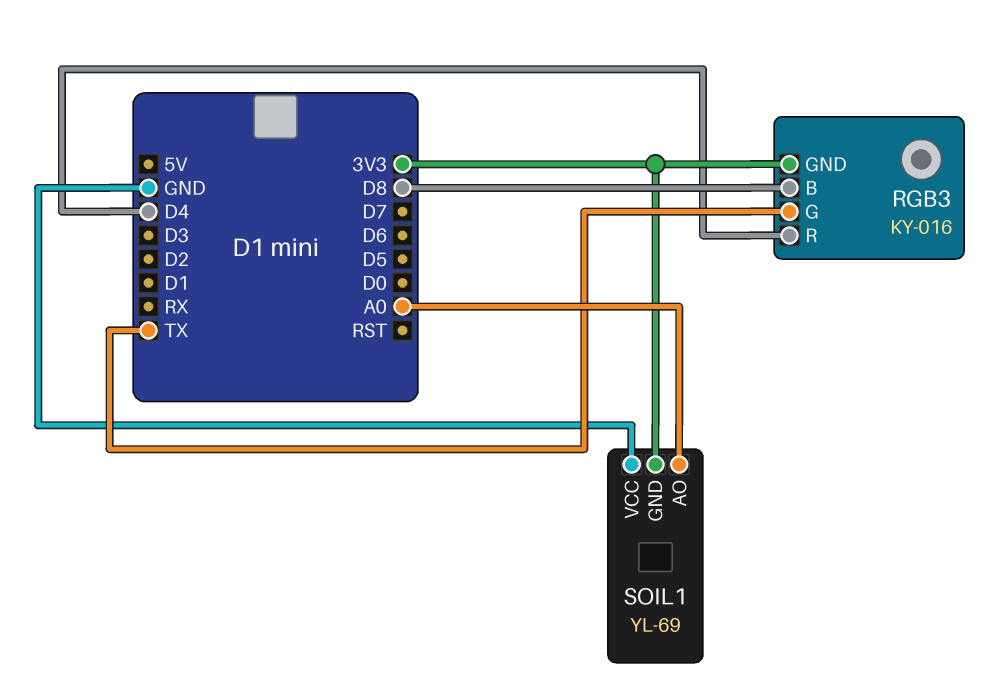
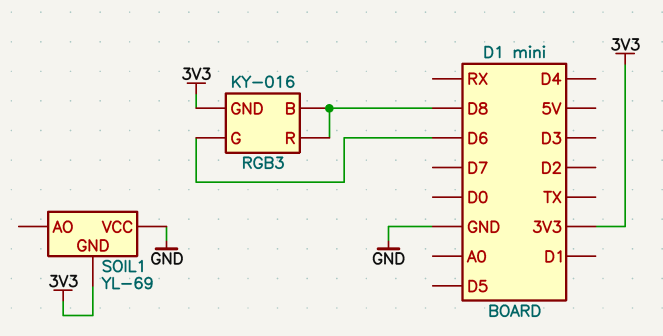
RGB3 pin G: TX -> D6
RGB3 pin R: D4 -> D8
SOIL1 pin AO: A0 -> none

